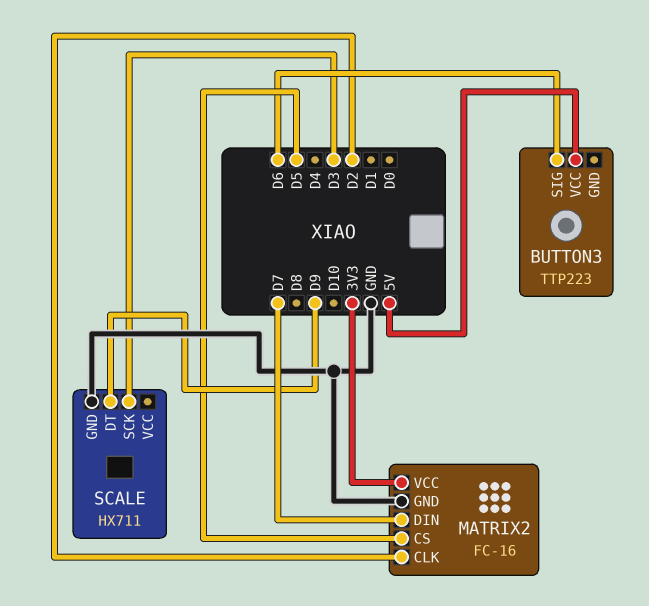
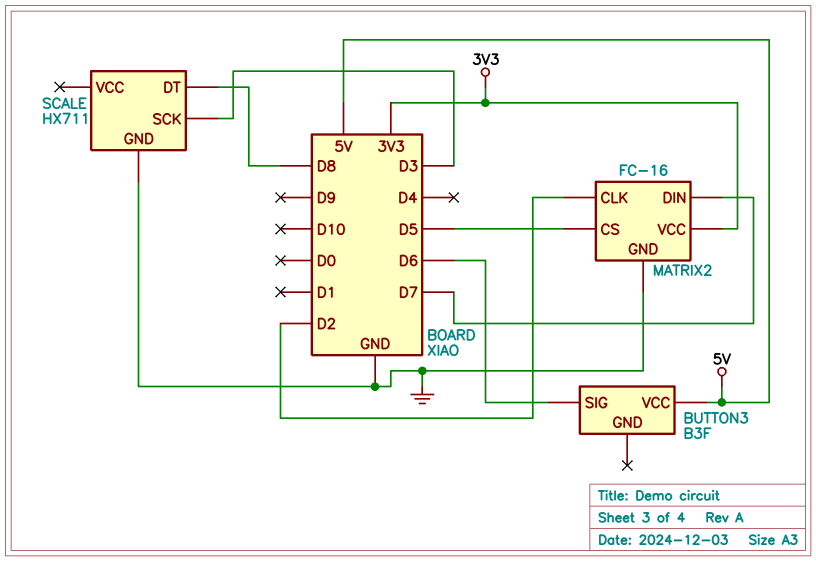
BUTTON3: TTP223 -> B3F
SCALE pin DT: D9 -> D8

